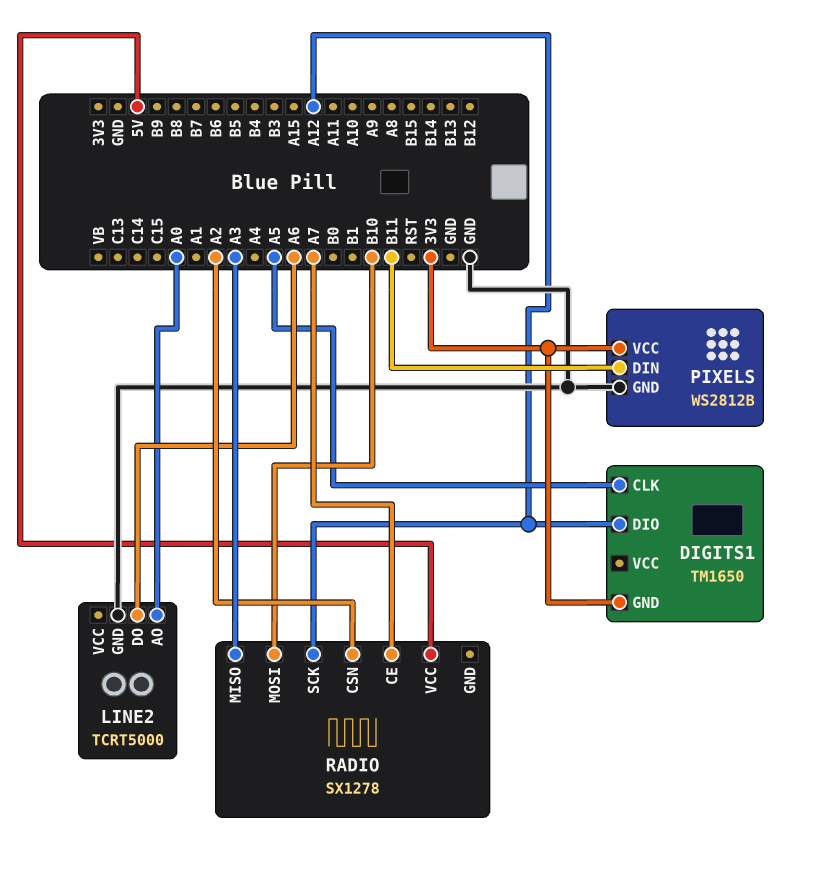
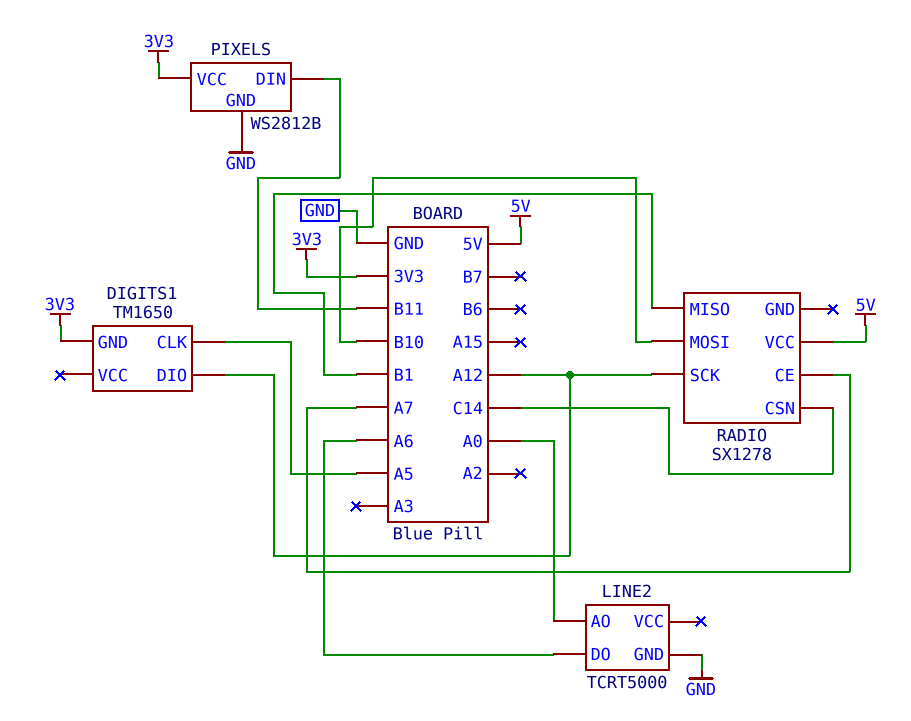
RADIO pin CSN: A2 -> C14
RADIO pin MISO: A3 -> B1

